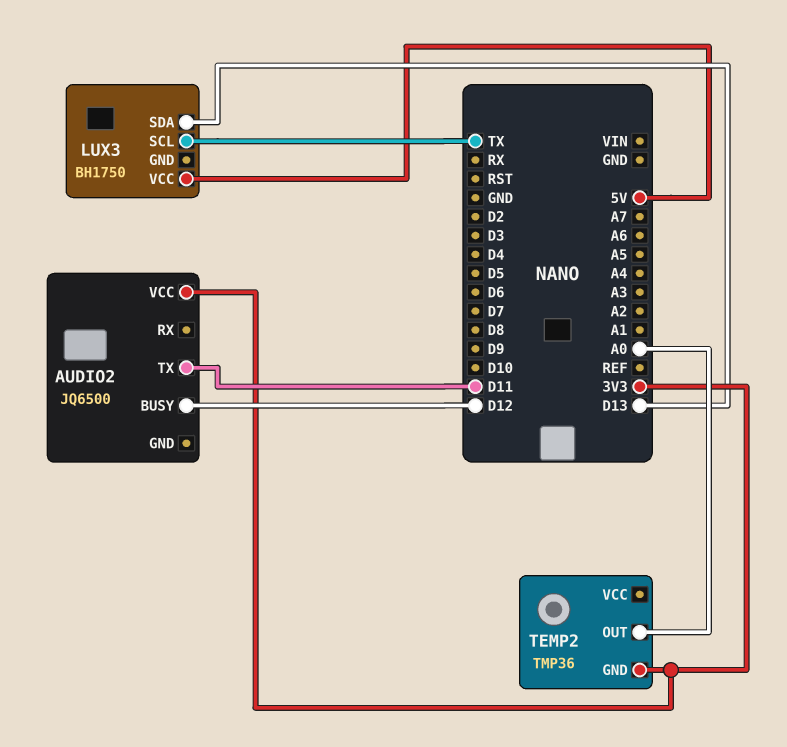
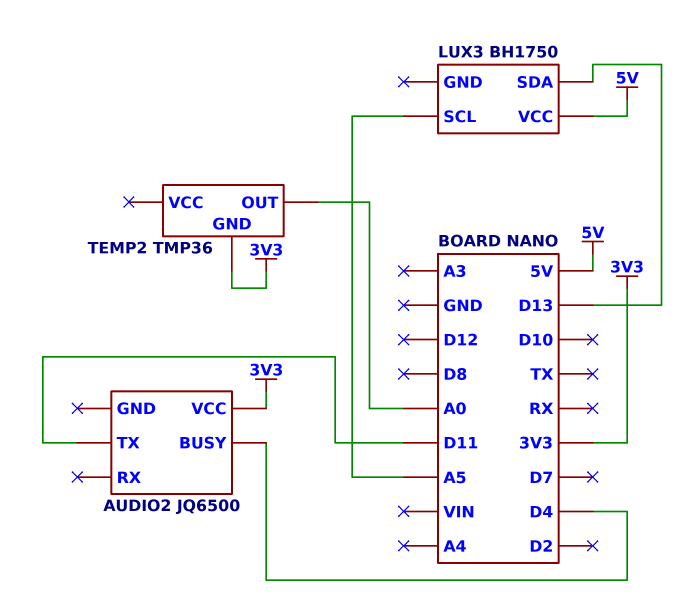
AUDIO2 pin BUSY: D12 -> D4
LUX3 pin SCL: TX -> A5

